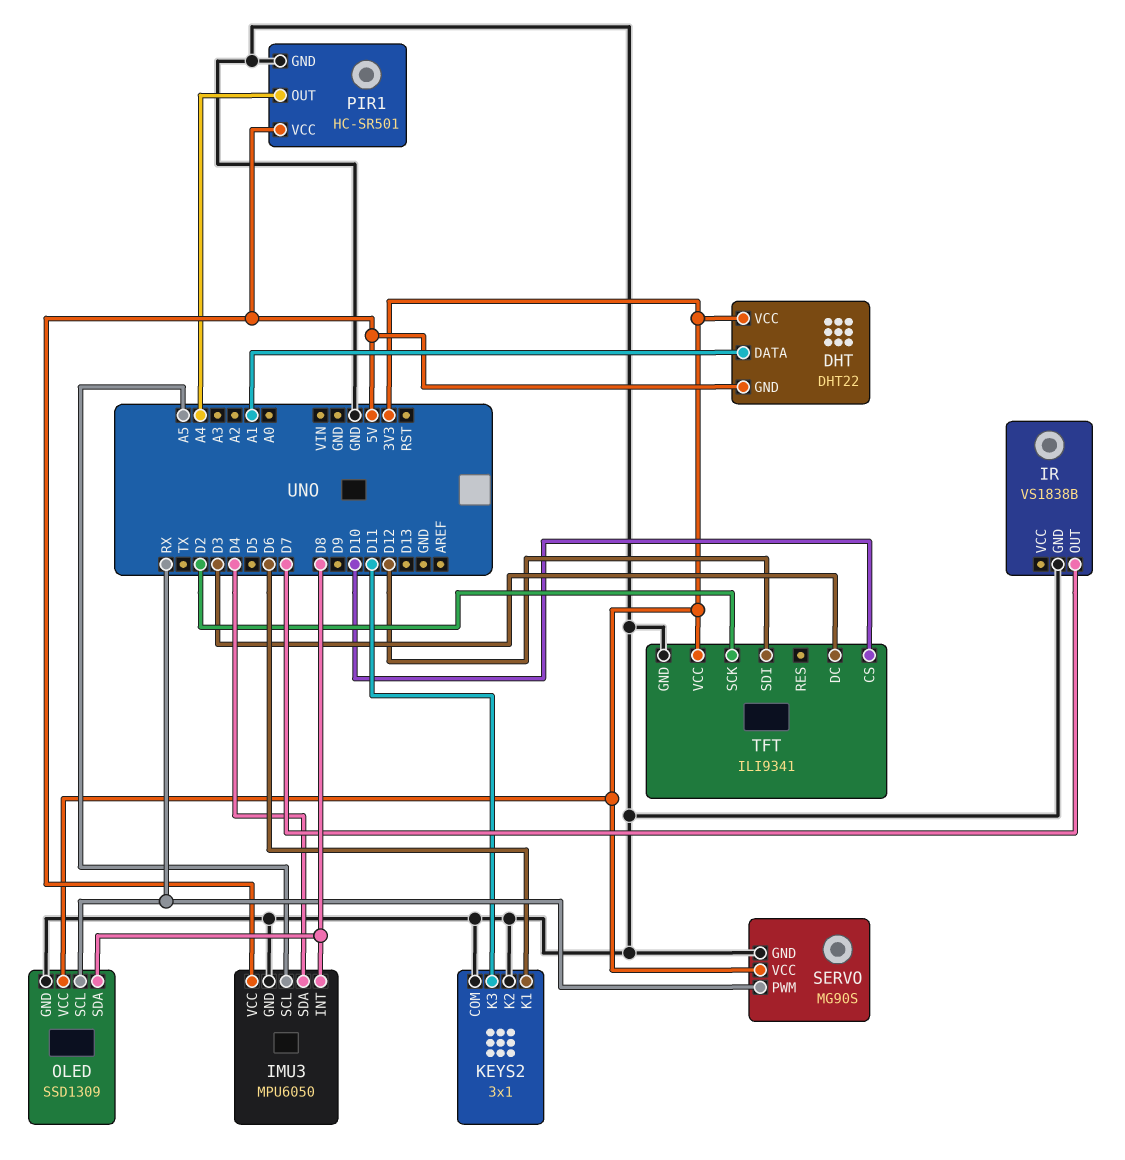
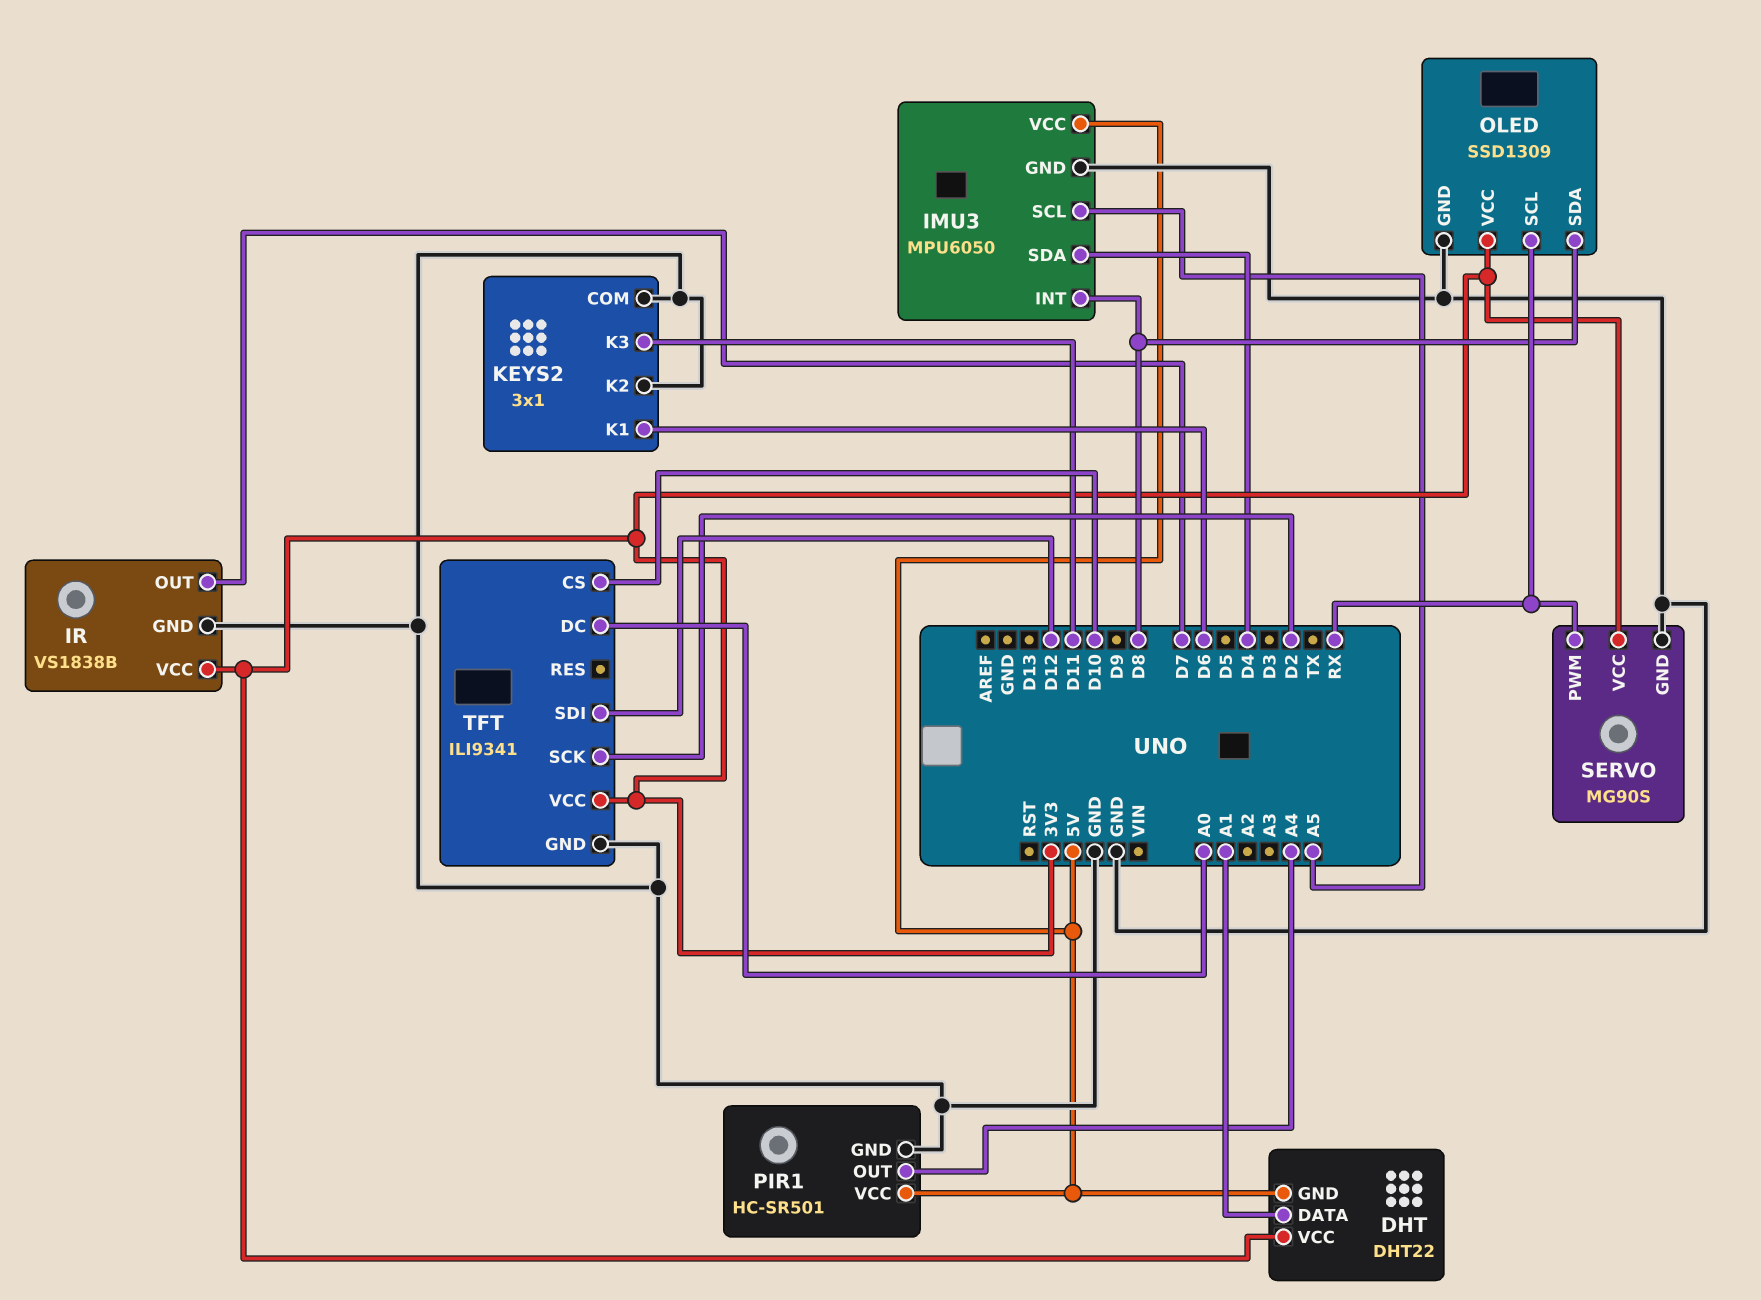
IR pin VCC: none -> 3V3
TFT pin DC: D3 -> A0

